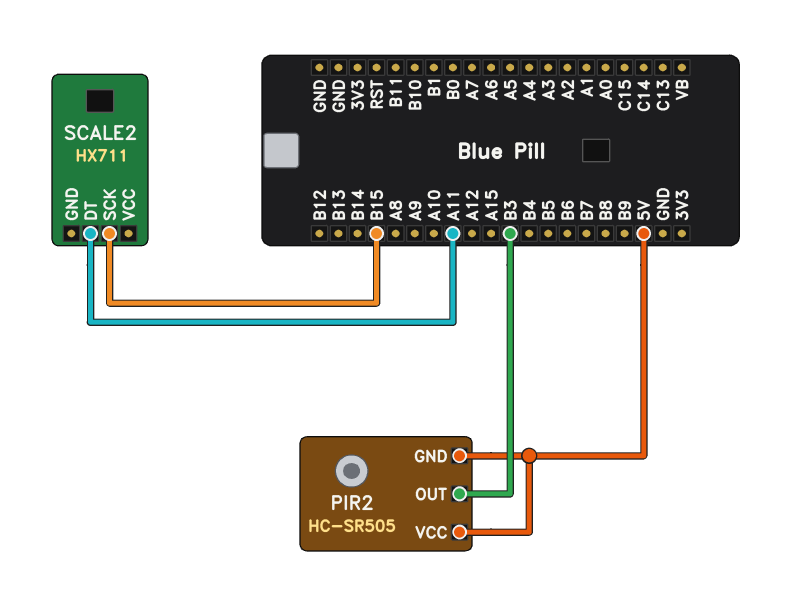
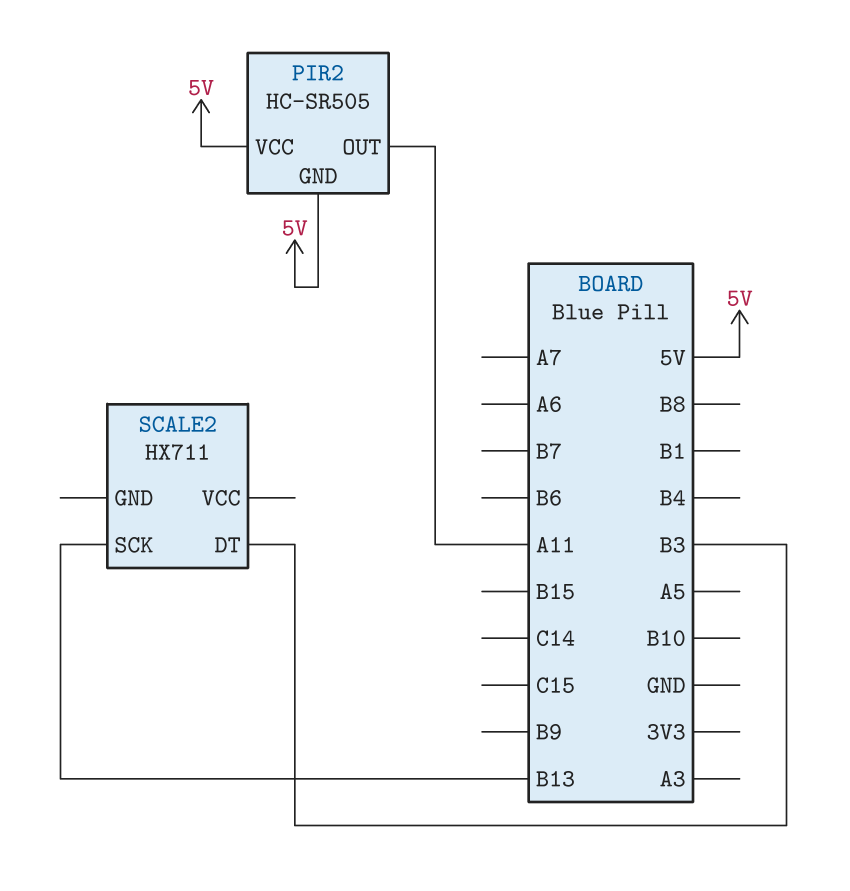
PIR2 pin OUT: B3 -> A11
SCALE2 pin DT: A11 -> B3
SCALE2 pin SCK: B15 -> B13

